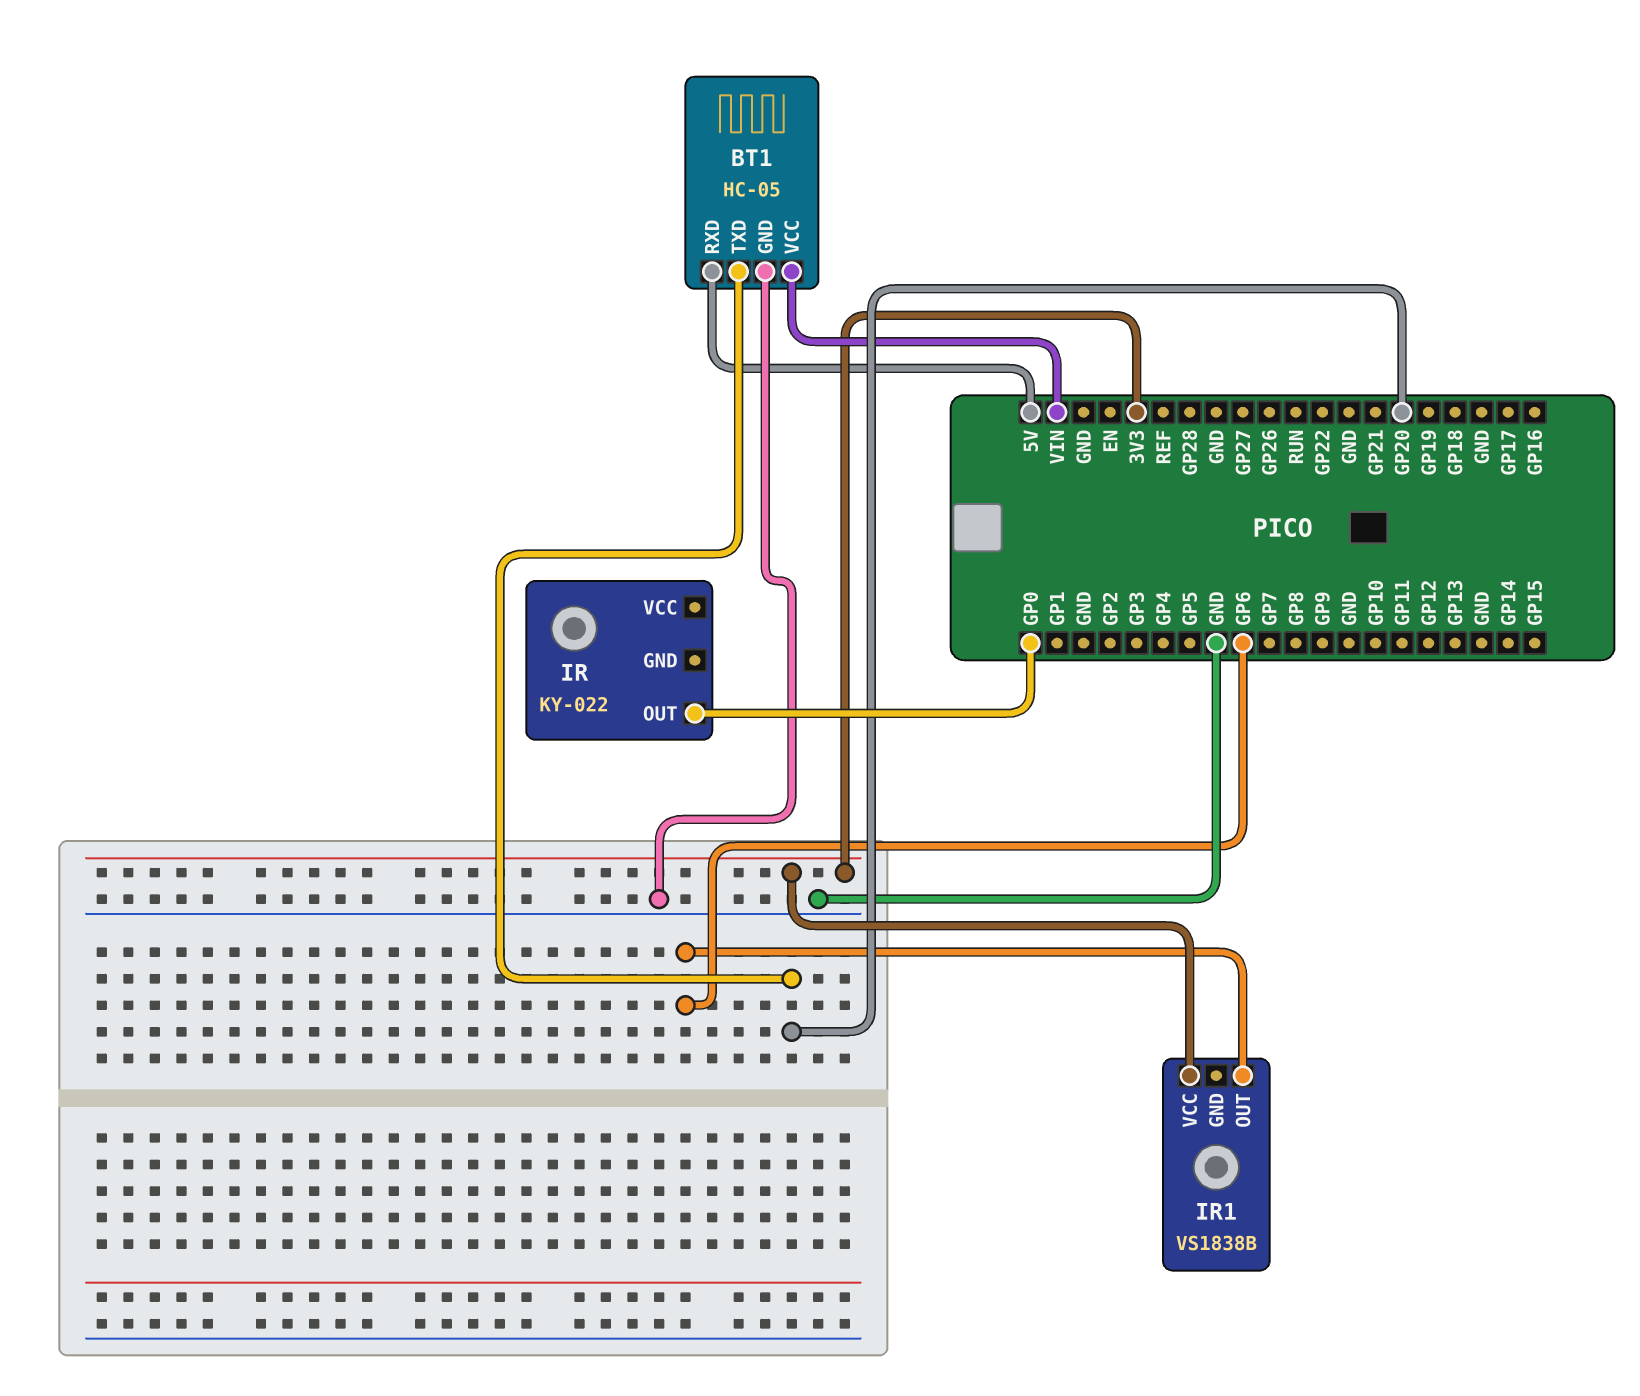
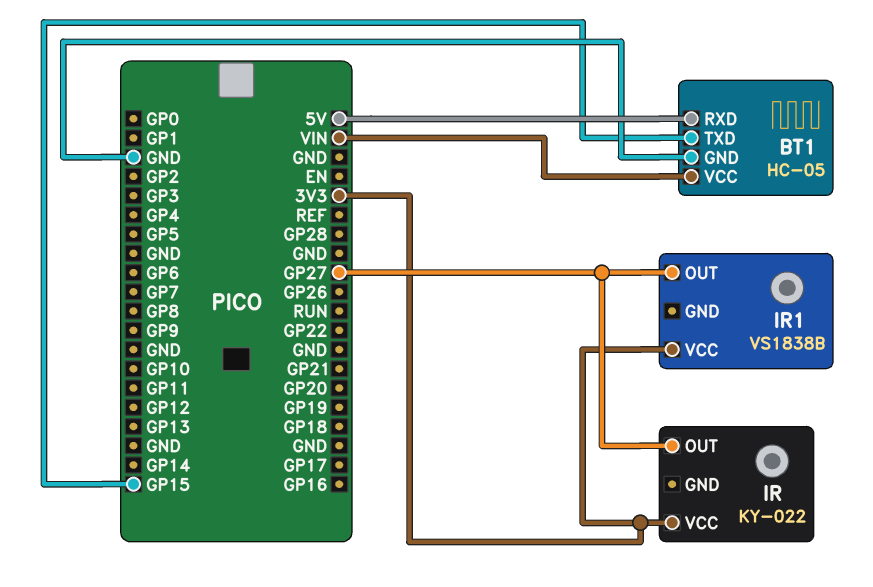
BT1 pin TXD: GP20 -> GP15
IR pin OUT: GP0 -> GP27
IR pin VCC: none -> 3V3
IR1 pin OUT: GP6 -> GP27

